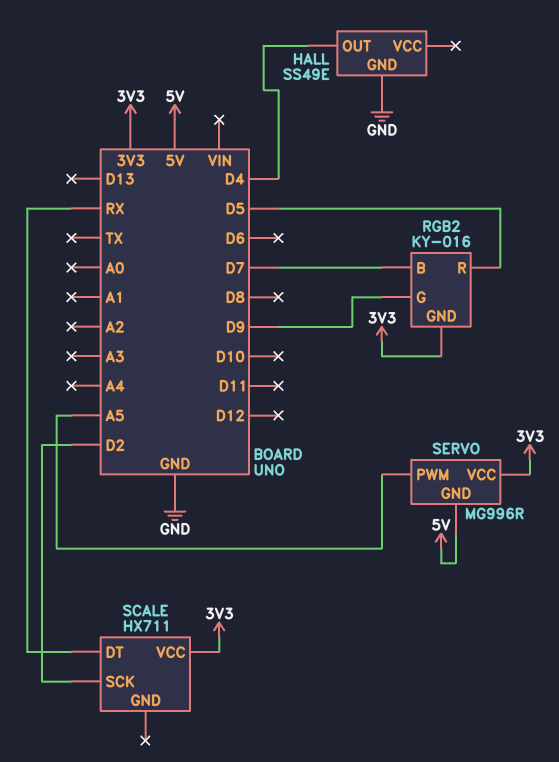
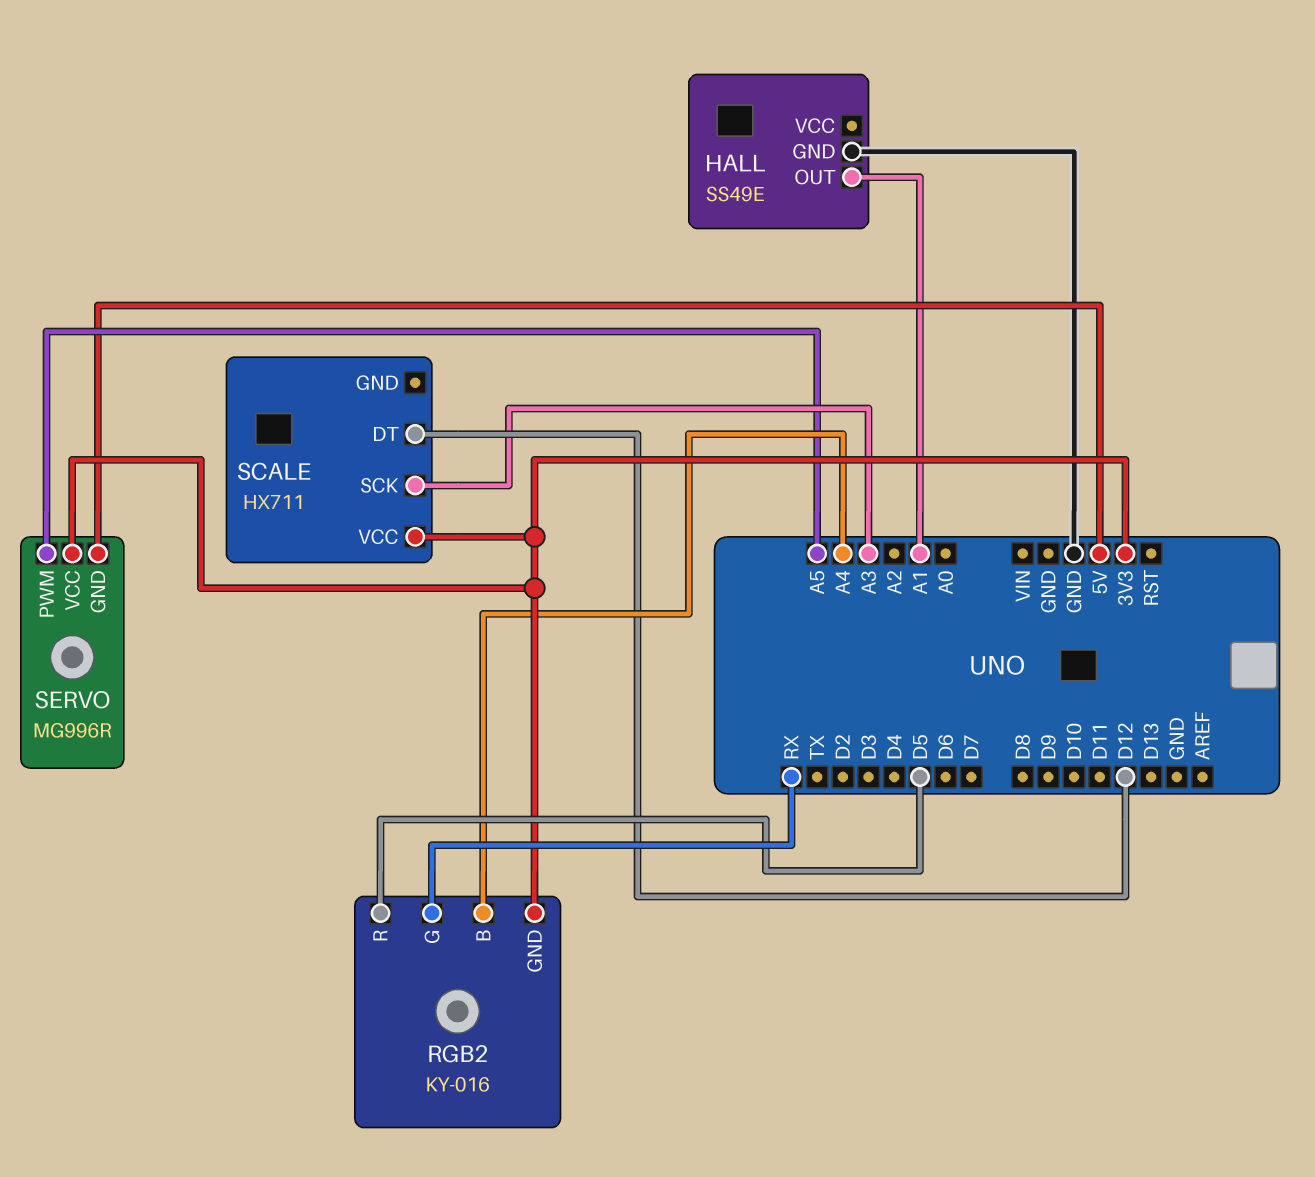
HALL pin OUT: D4 -> A1
RGB2 pin B: D7 -> A4
RGB2 pin G: D9 -> RX
SCALE pin DT: RX -> D12
SCALE pin SCK: D2 -> A3

